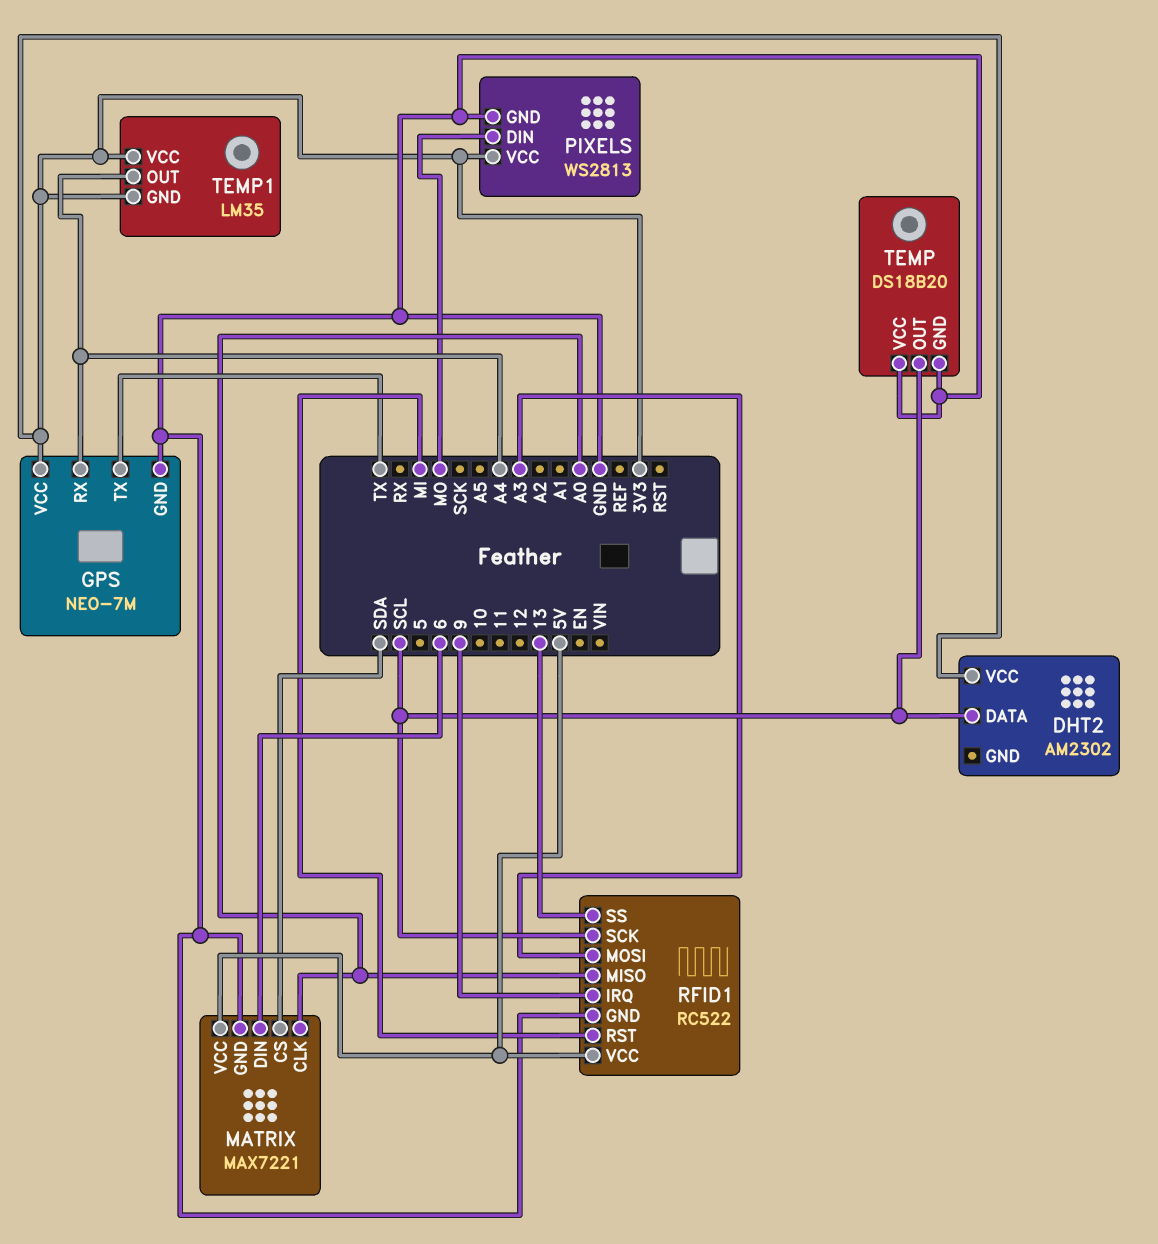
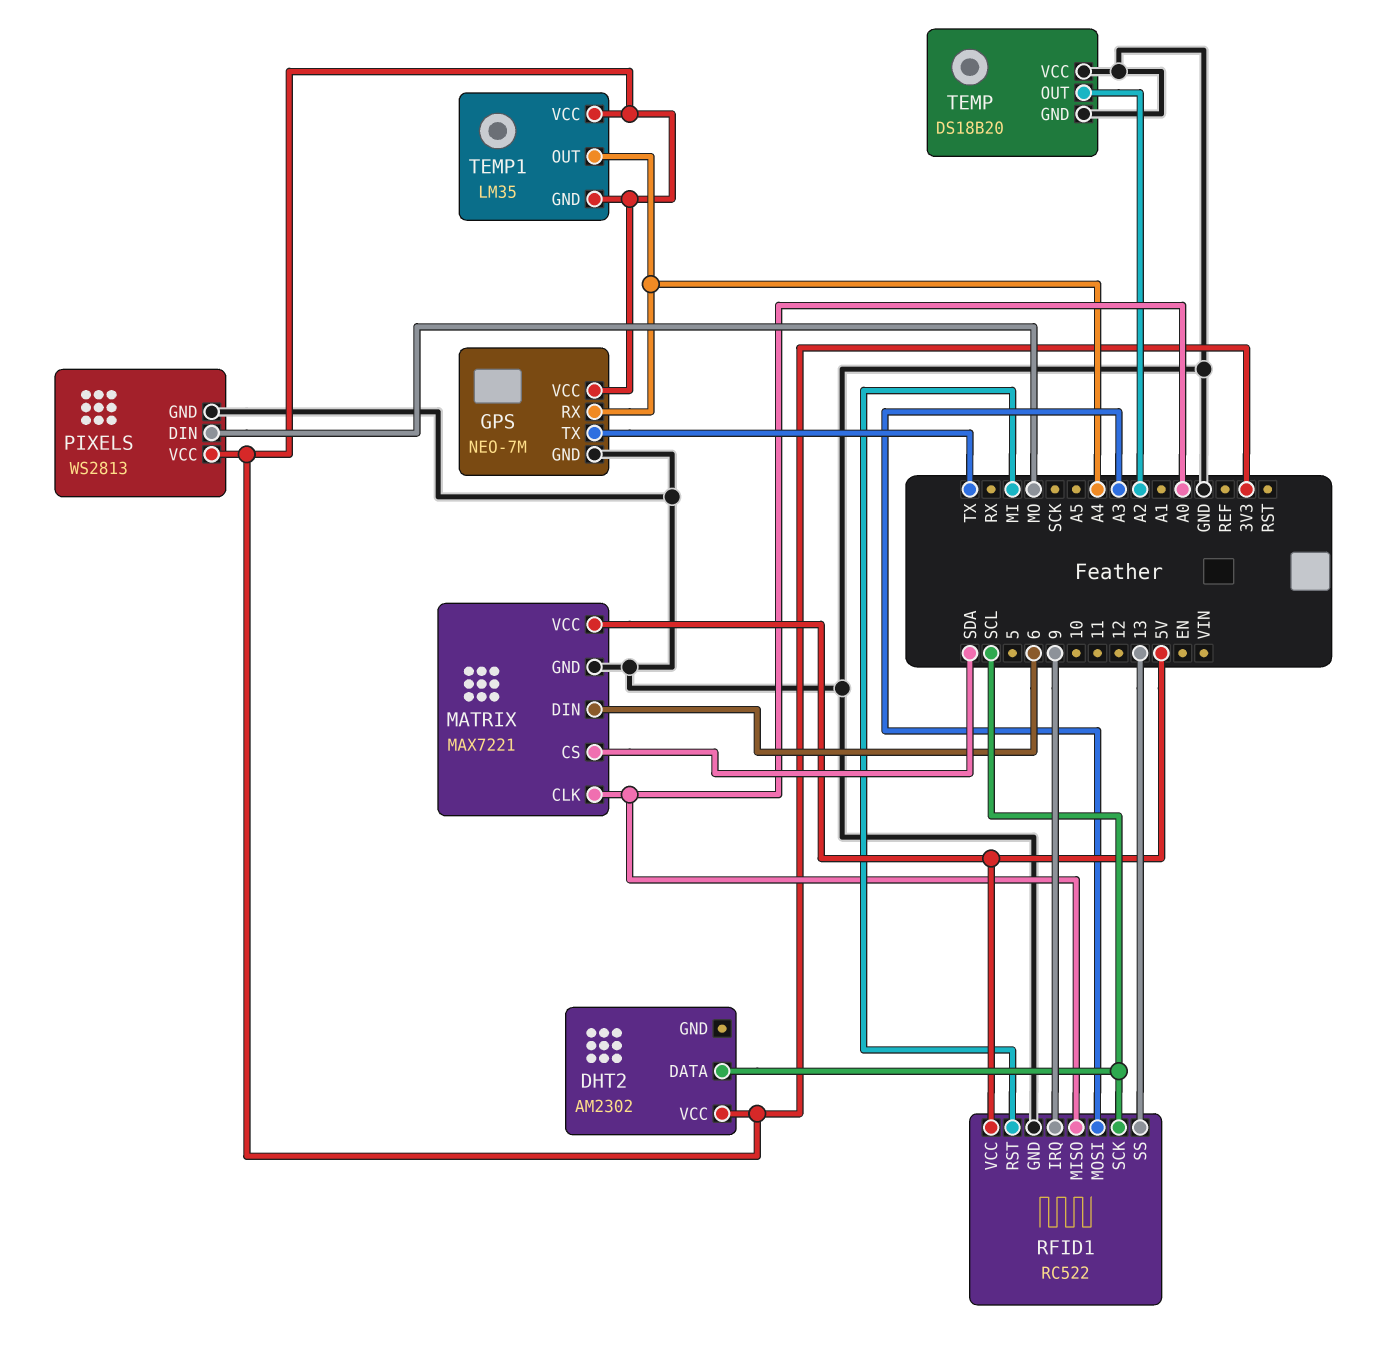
TEMP pin OUT: SCL -> A2

